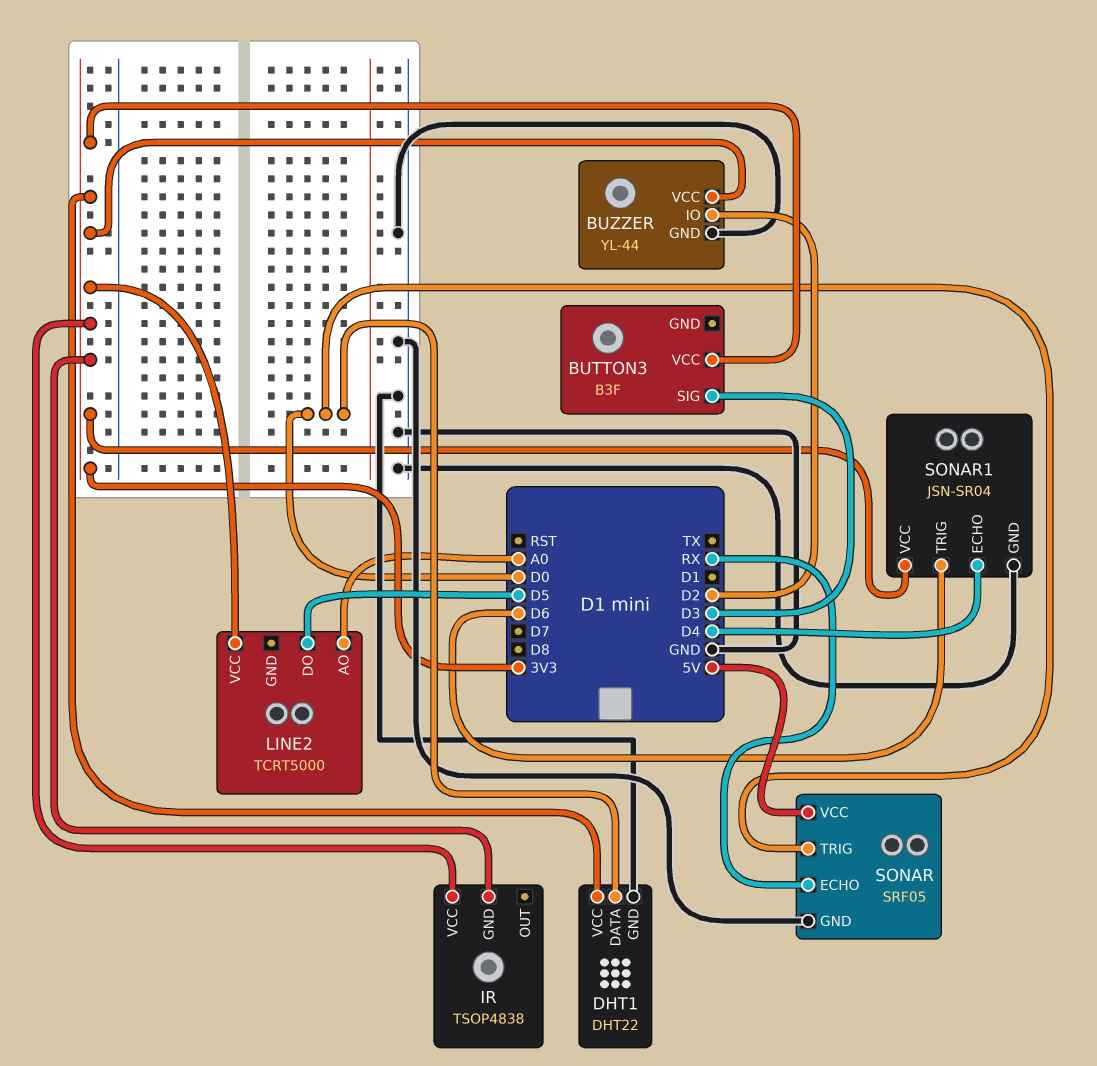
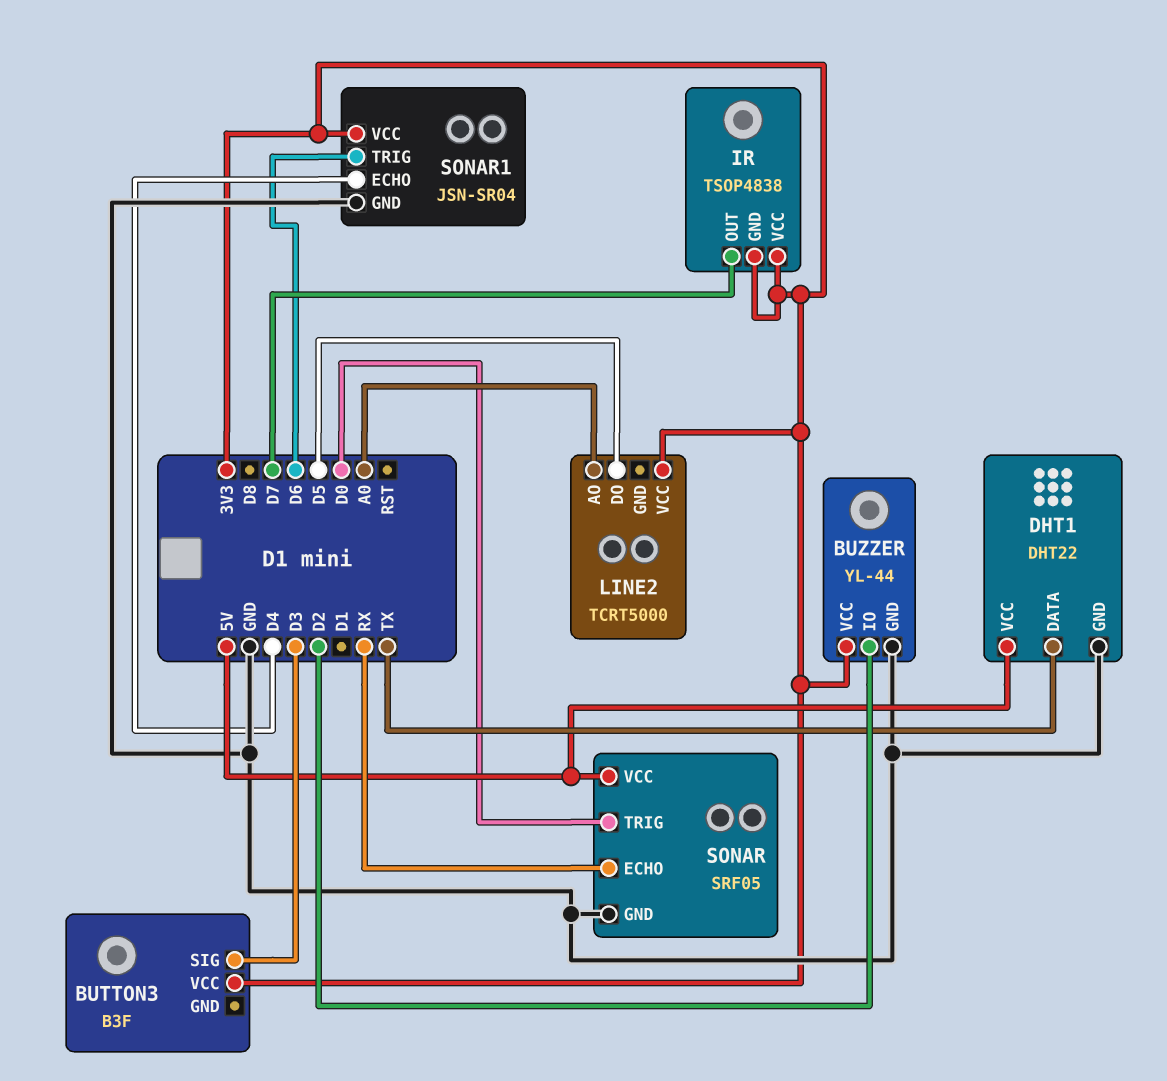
DHT1 pin DATA: D0 -> TX
DHT1 pin VCC: 3V3 -> 5V
IR pin OUT: none -> D7

